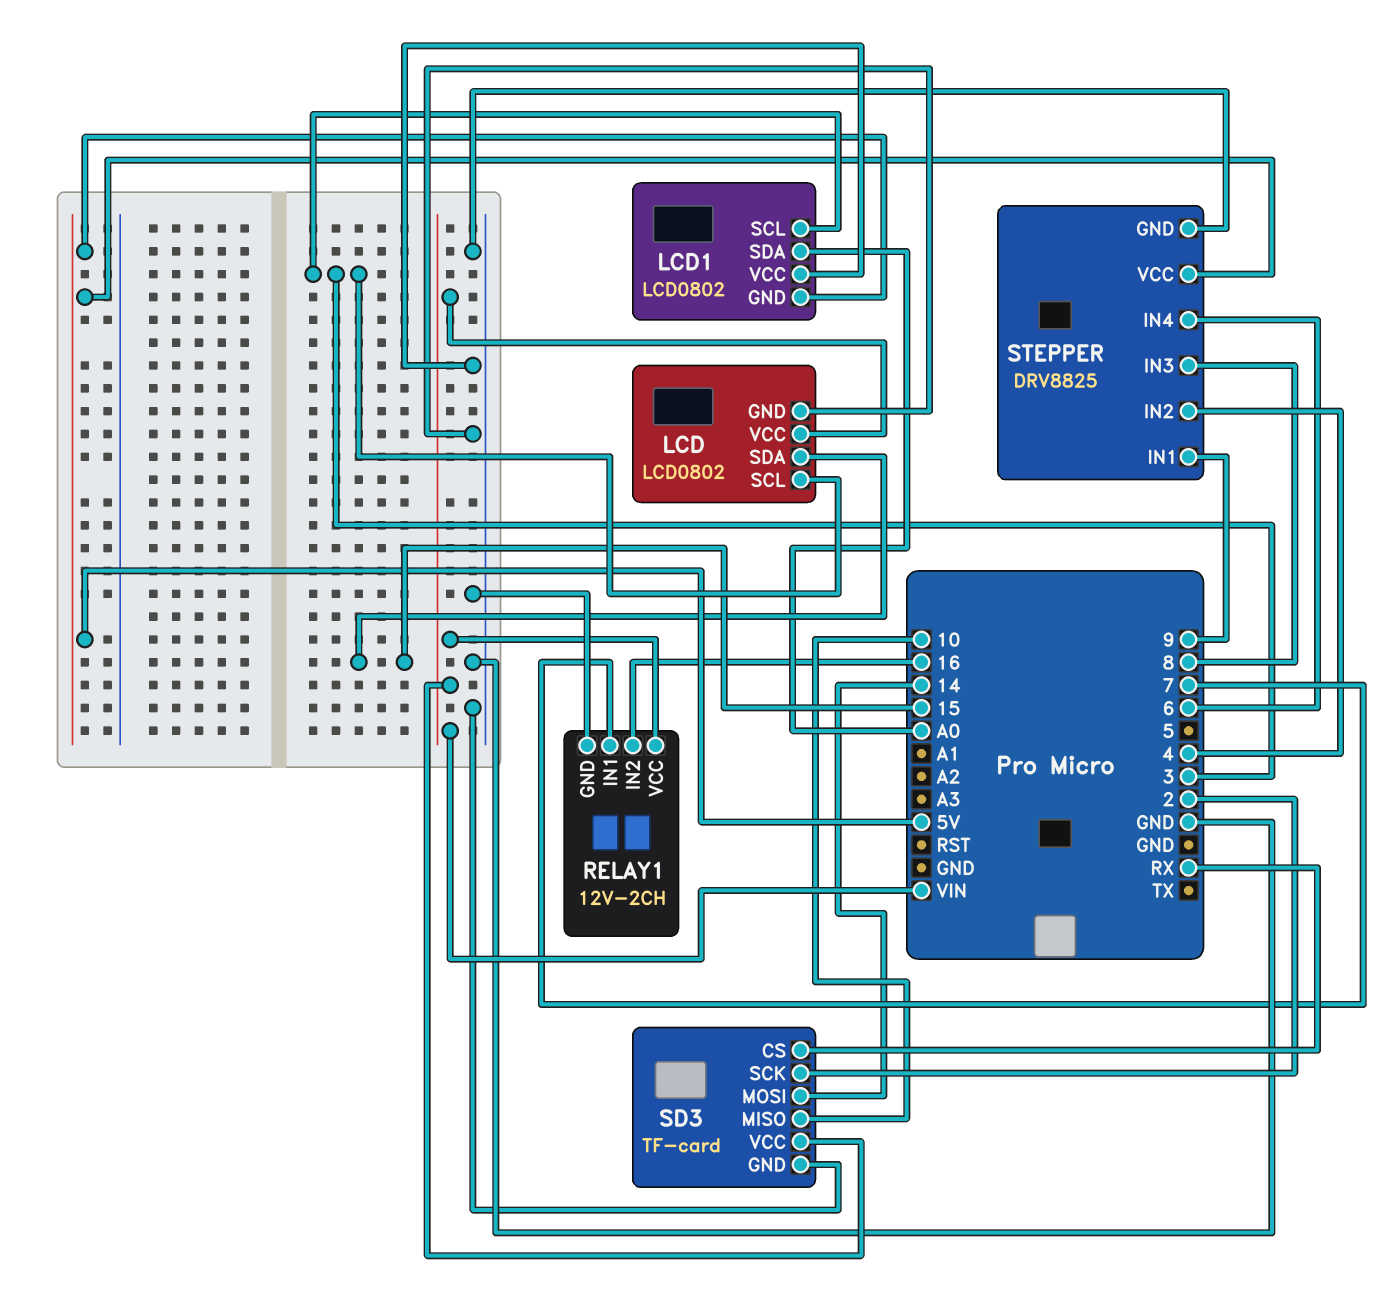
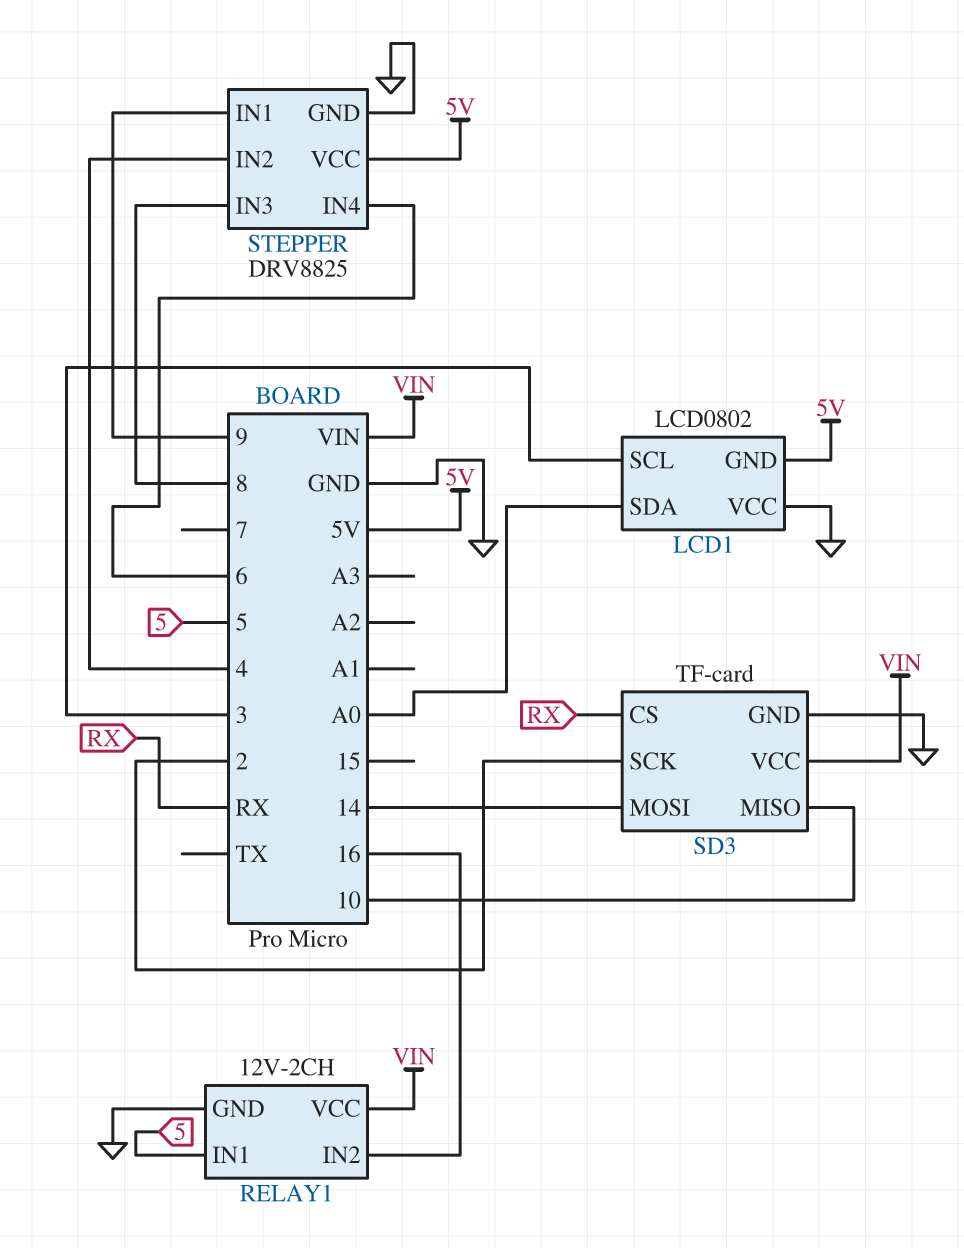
LCD: LCD0802 -> none
LCD pin GND: GND -> none
LCD pin SCL: 3 -> none
LCD pin SDA: 15 -> none
LCD pin VCC: VIN -> none
RELAY1 pin IN1: 7 -> 5

